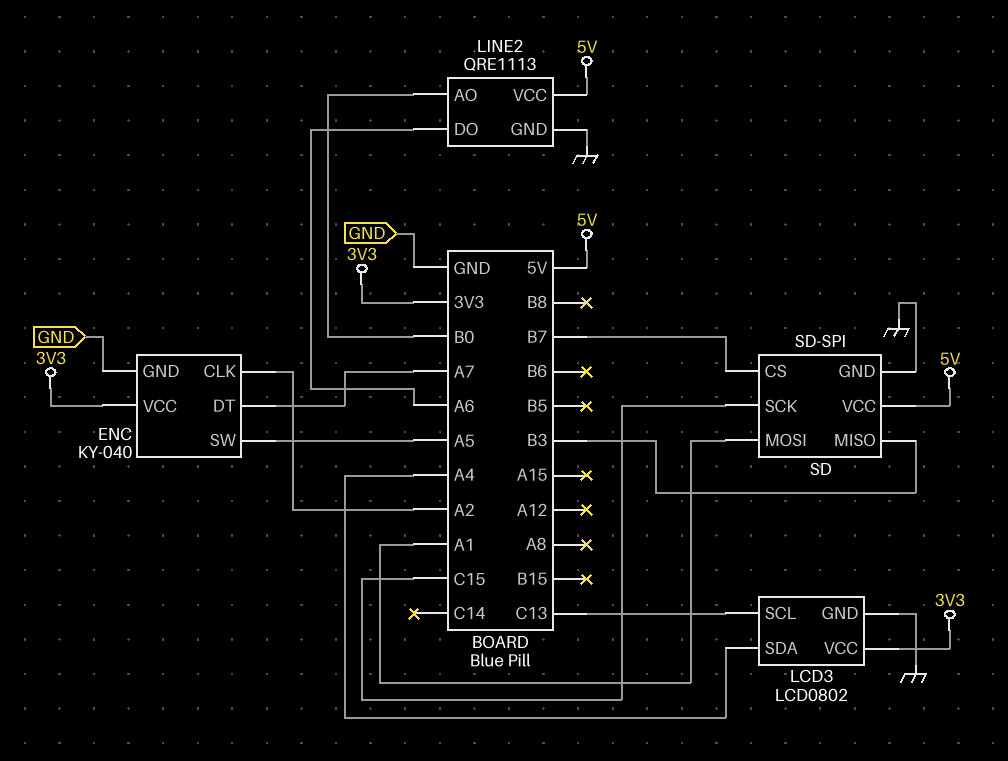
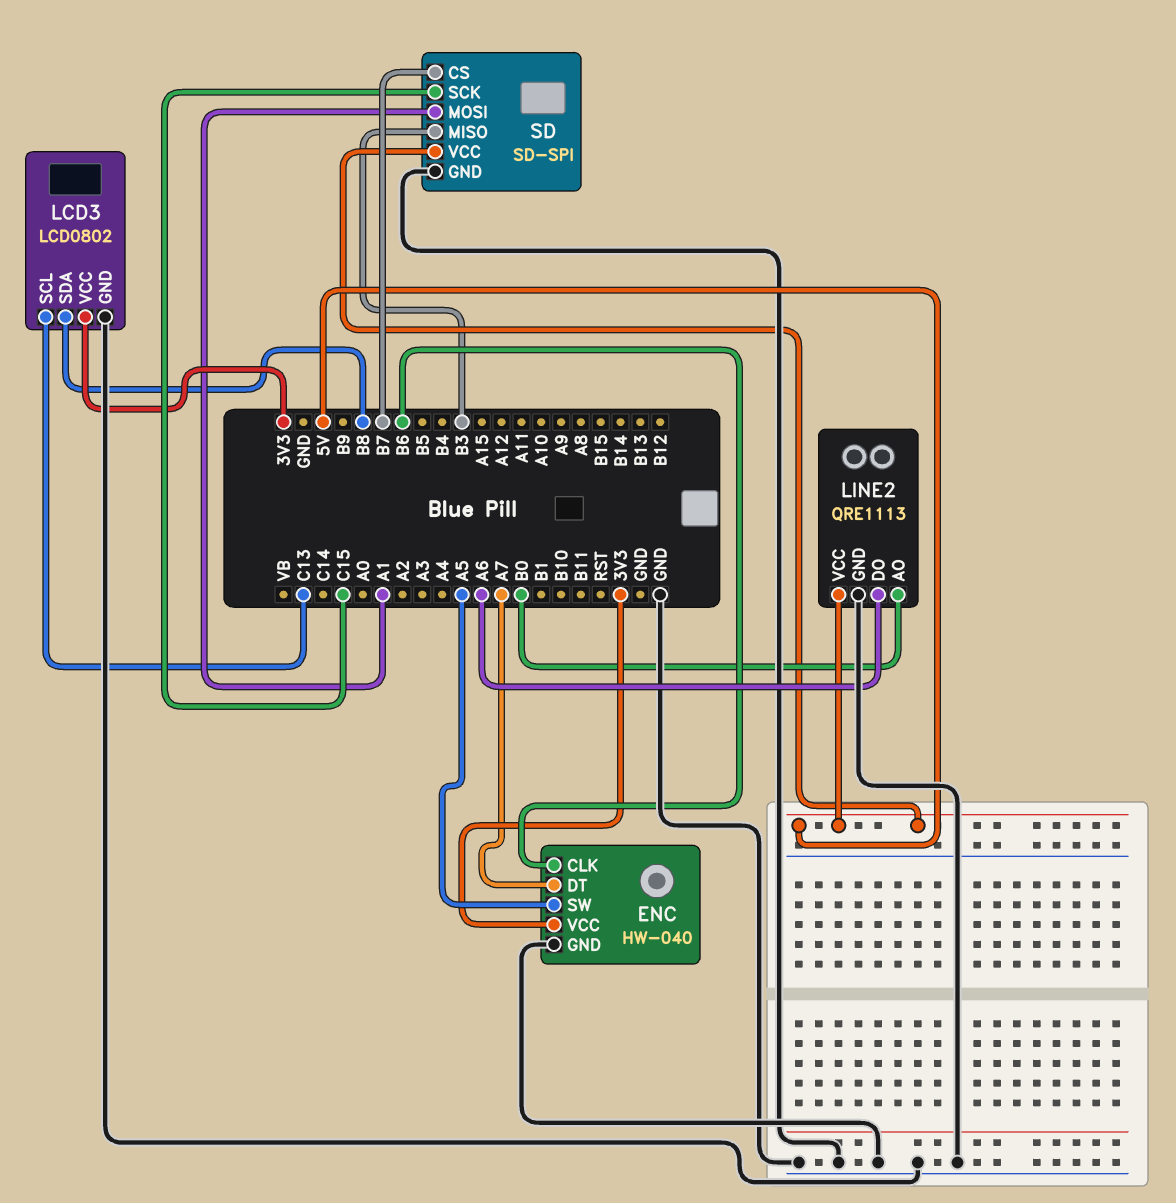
ENC: KY-040 -> HW-040
ENC pin CLK: A2 -> B6
LCD3 pin SDA: A4 -> B8

